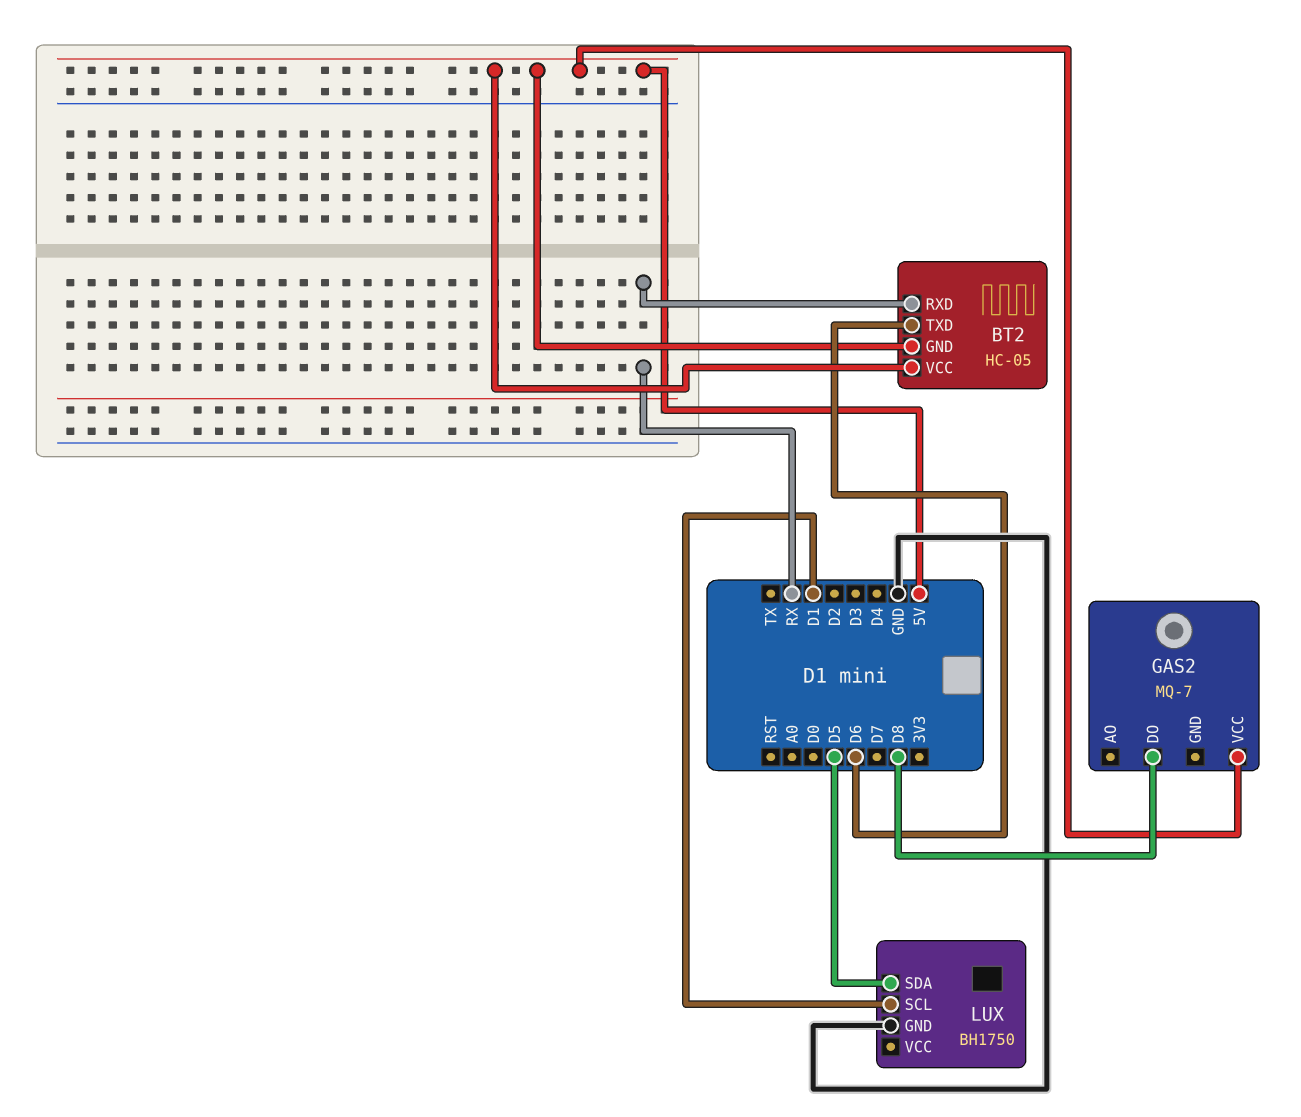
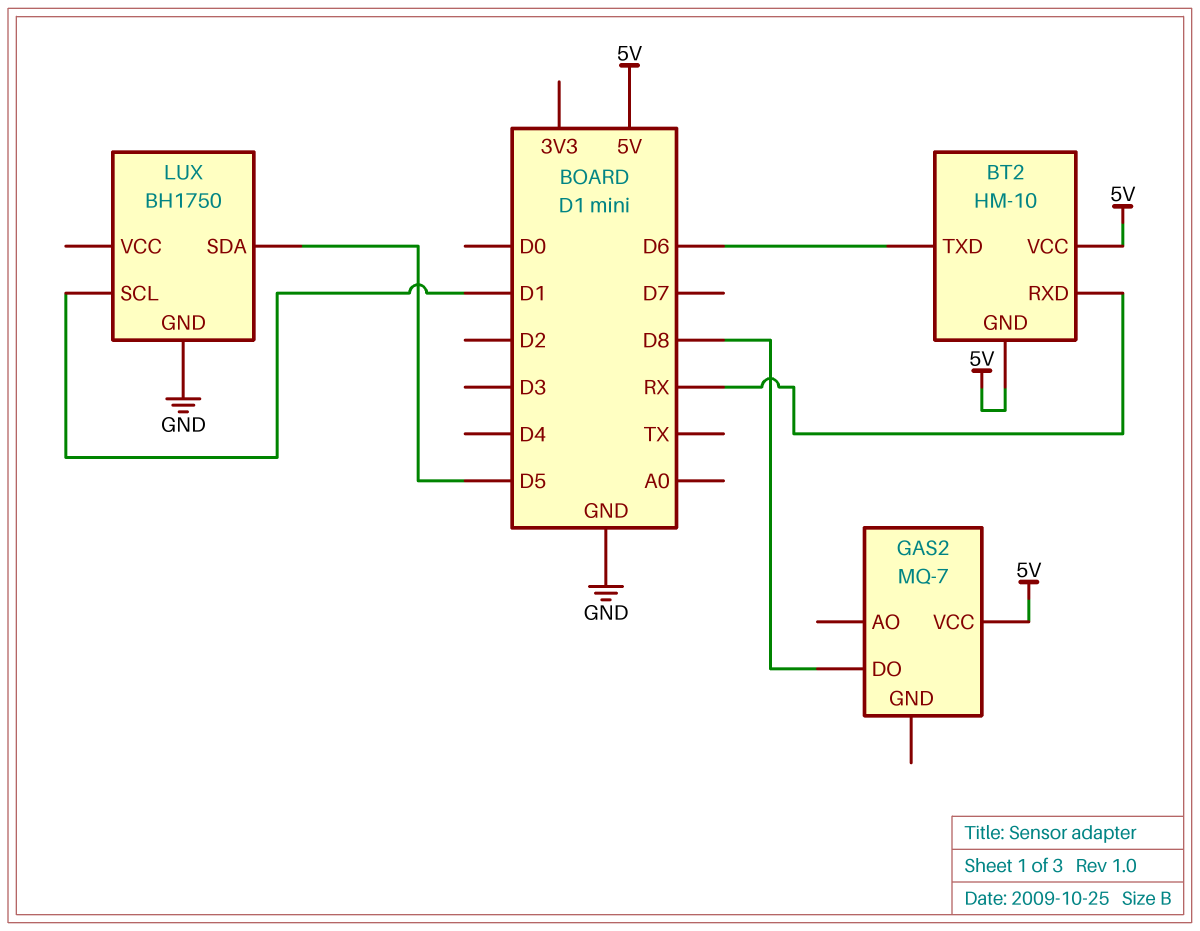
BT2: HC-05 -> HM-10

